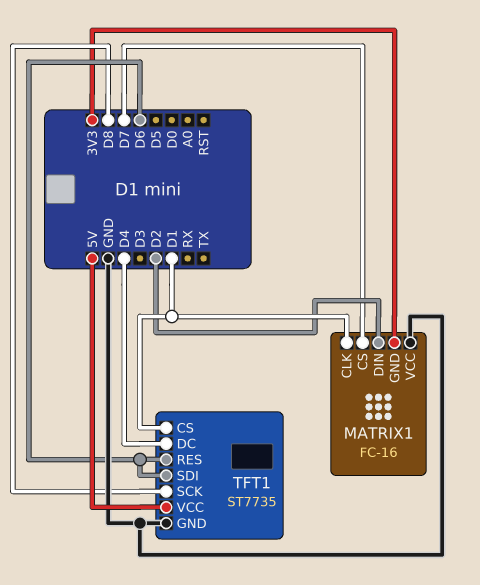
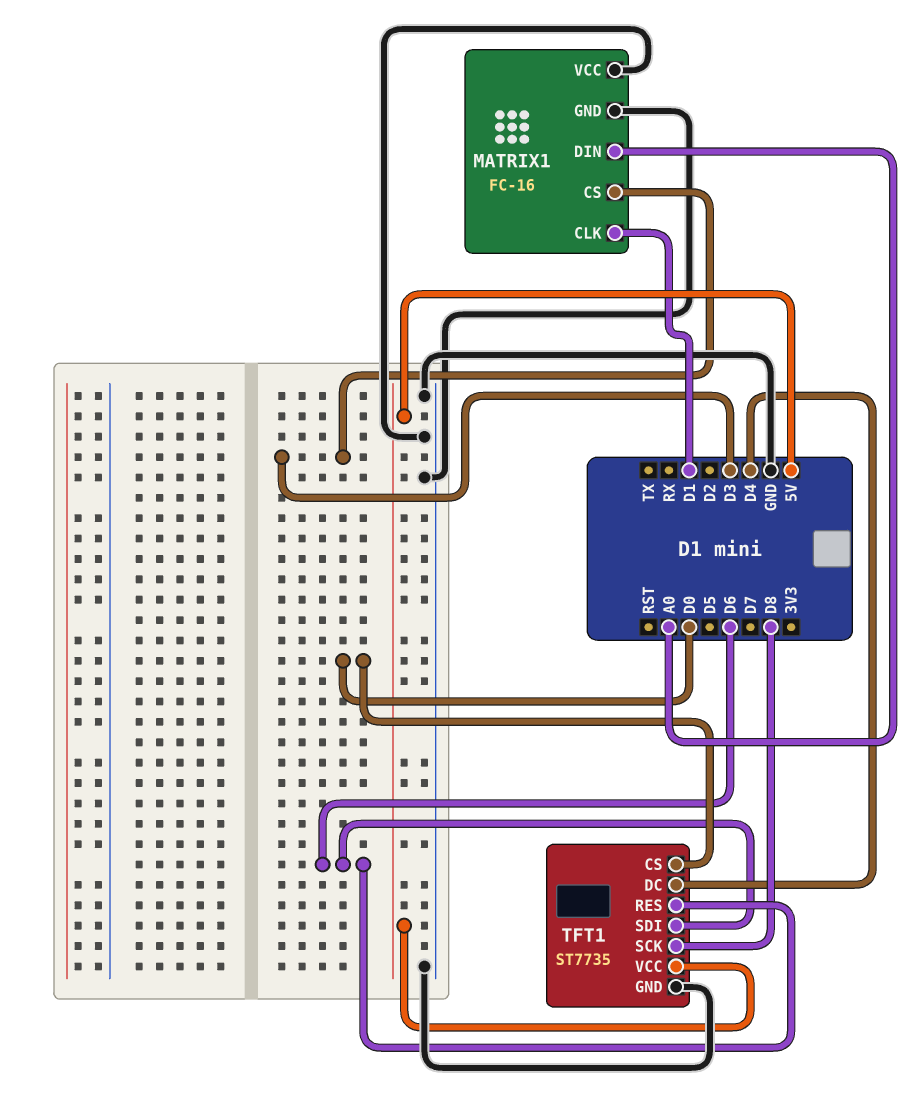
MATRIX1 pin CS: D7 -> D3
MATRIX1 pin DIN: D2 -> A0
MATRIX1 pin GND: 3V3 -> GND
TFT1 pin CS: D1 -> D0

